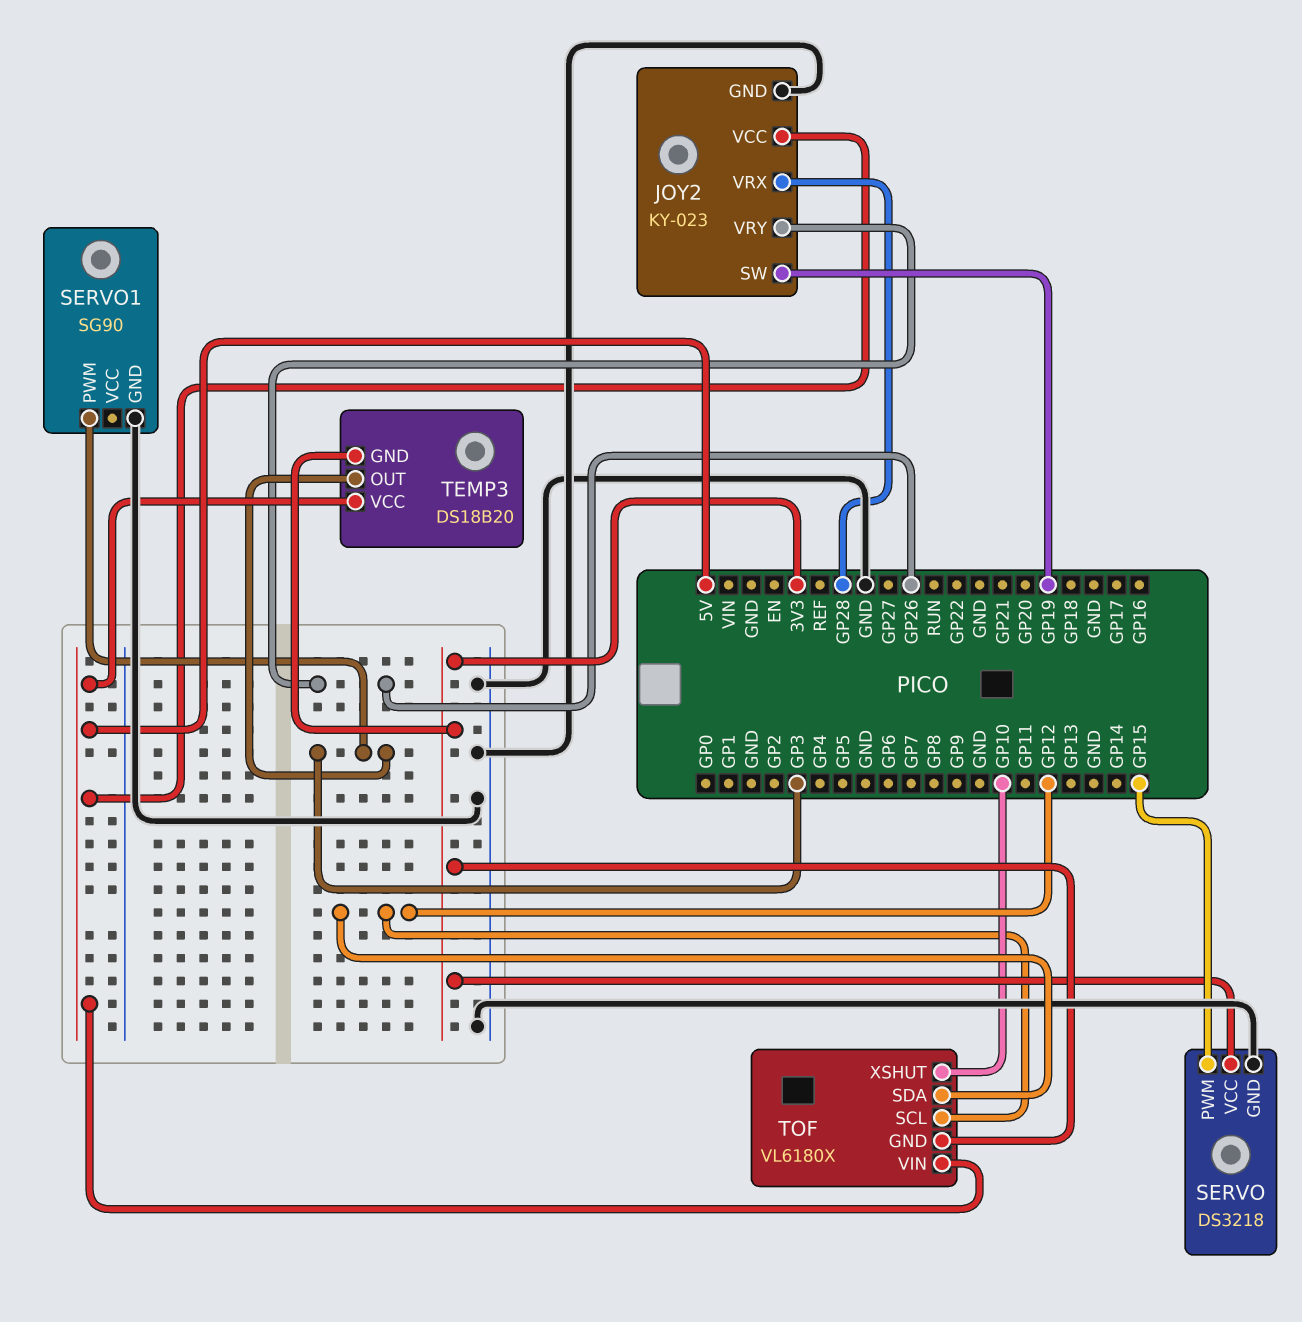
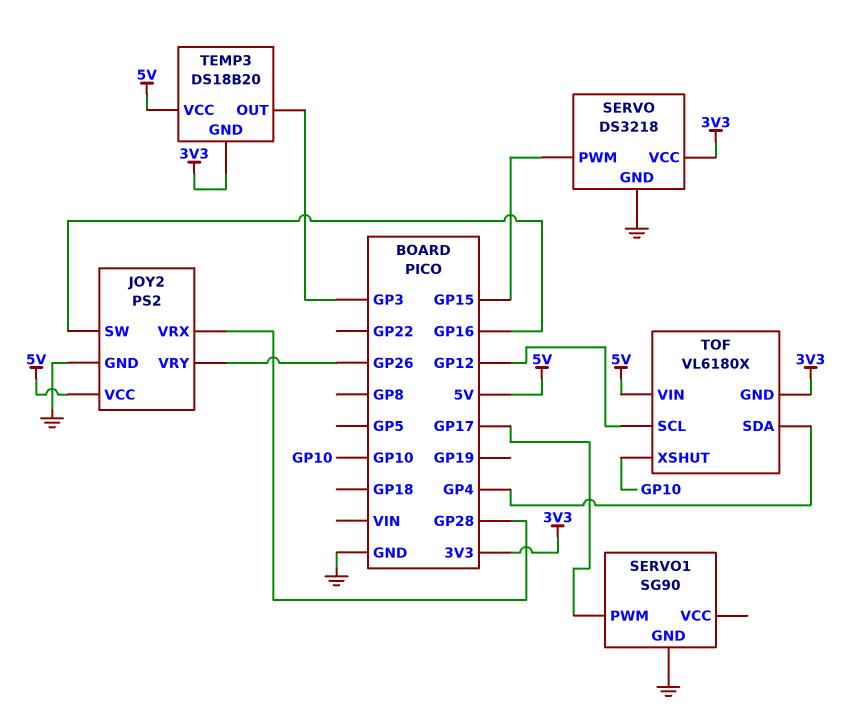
JOY2: KY-023 -> PS2
JOY2 pin SW: GP19 -> GP16
SERVO1 pin PWM: GP3 -> GP17
TOF pin SDA: GP12 -> GP4

